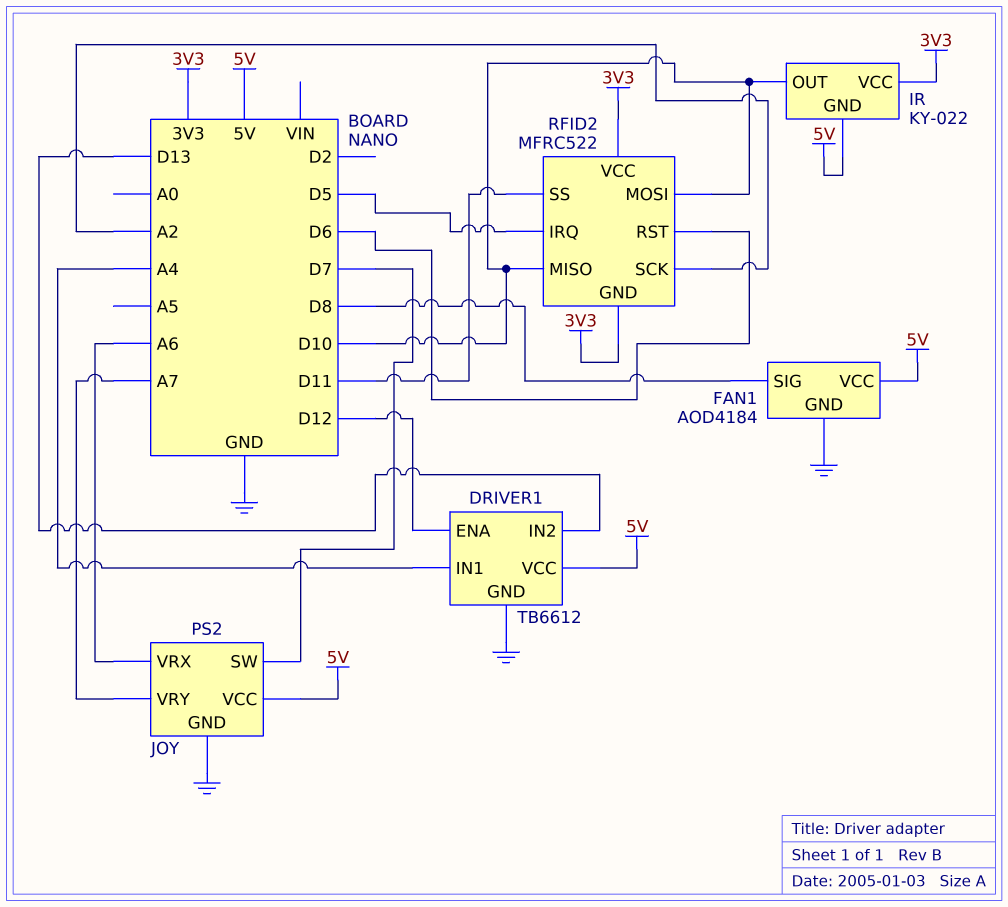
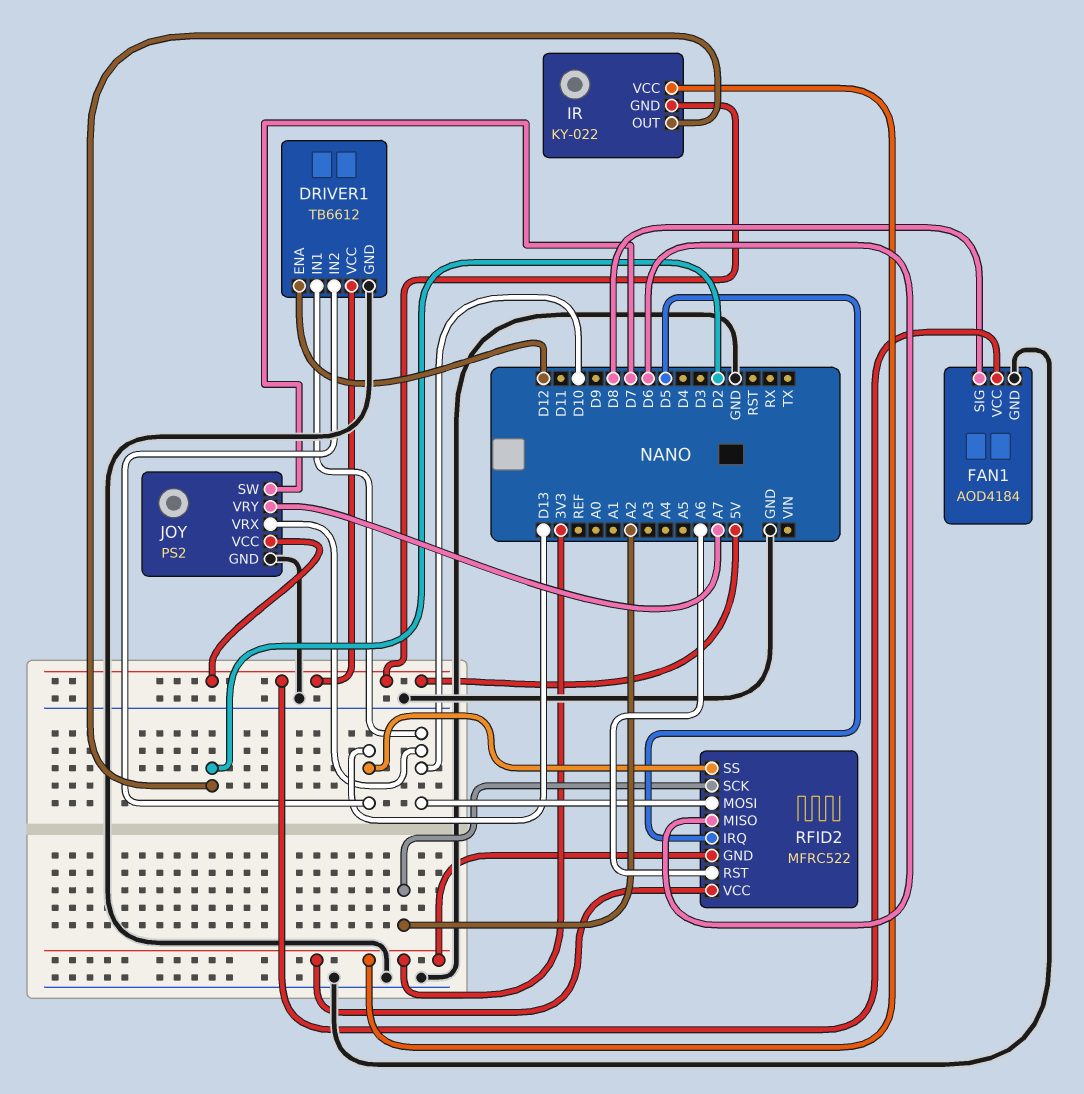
DRIVER1 pin IN1: A4 -> D10
IR pin OUT: D10 -> D2
JOY pin VRX: A6 -> D10
RFID2 pin MISO: D10 -> D6
RFID2 pin RST: D6 -> A6
RFID2 pin SS: D11 -> D13

